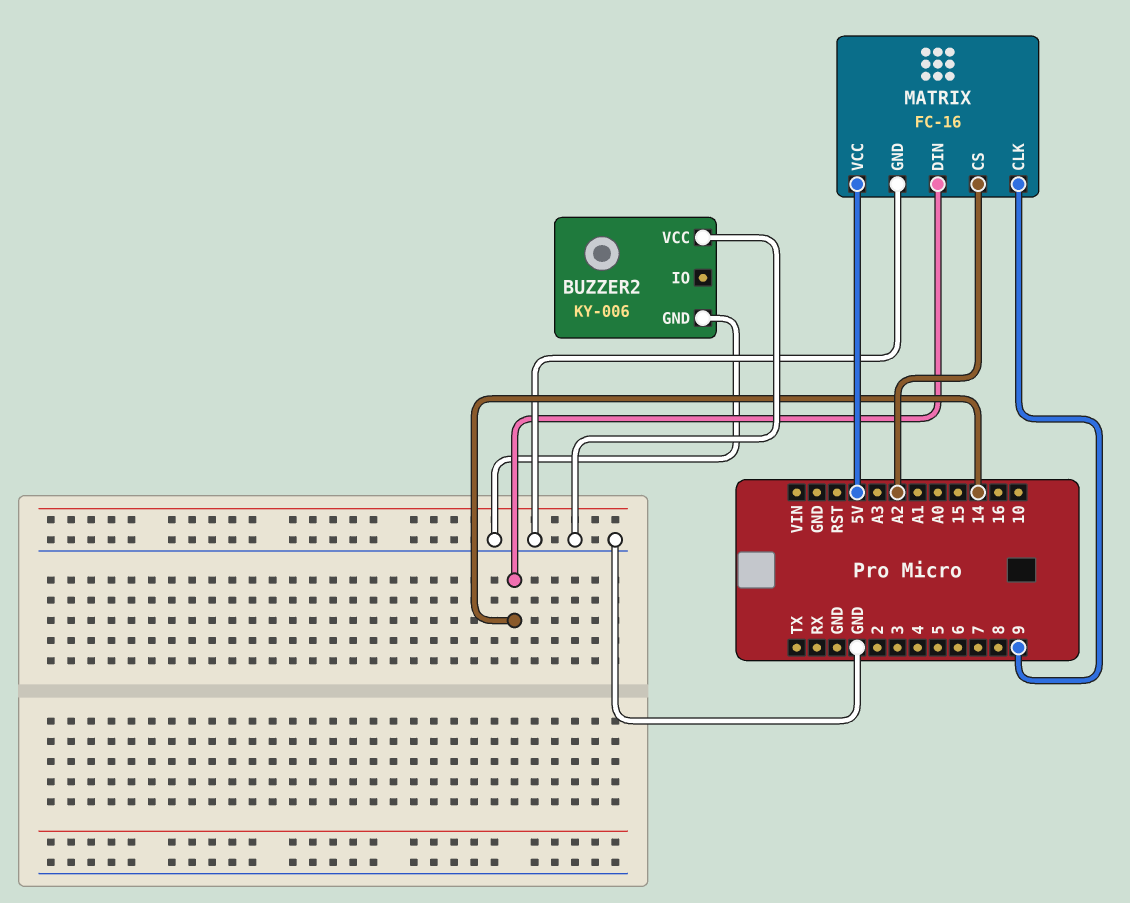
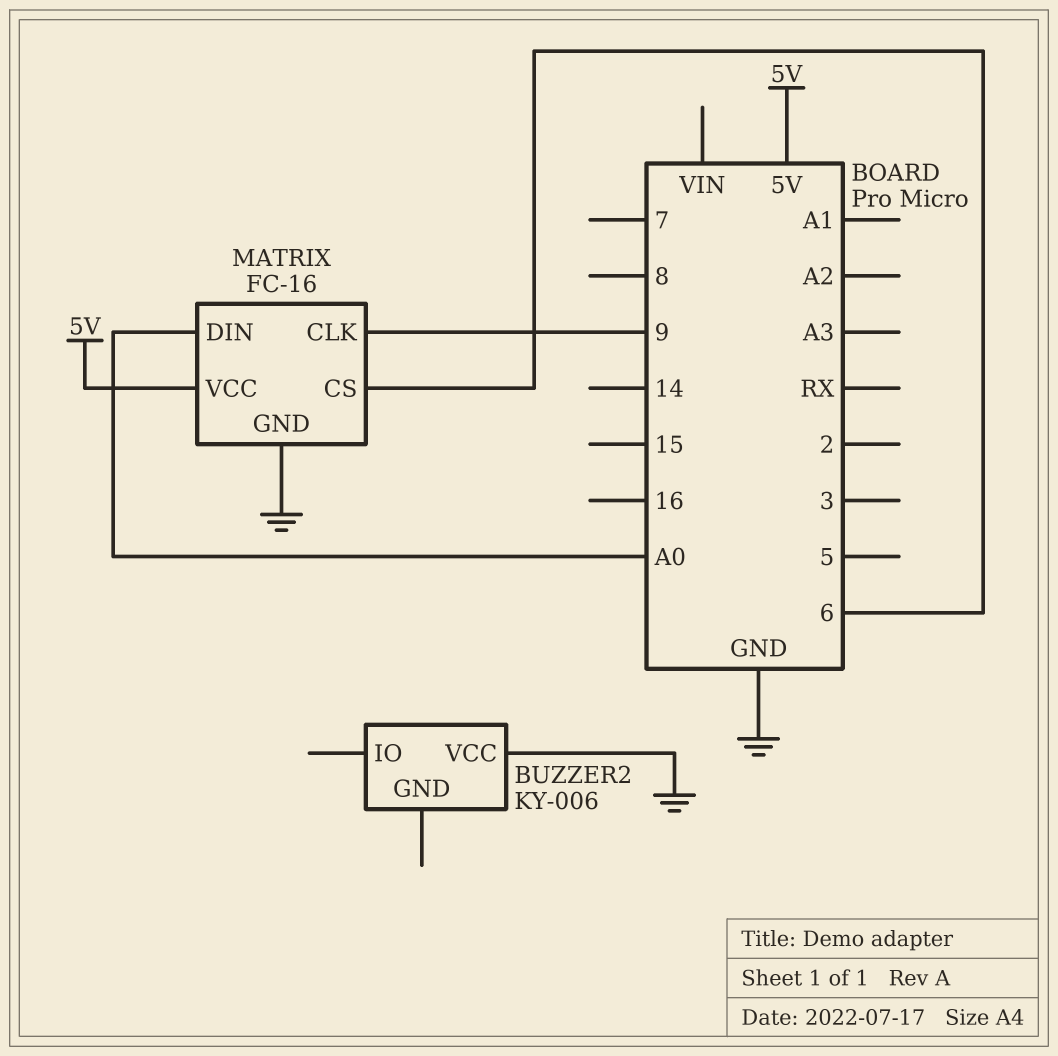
BUZZER2 pin GND: GND -> none
MATRIX pin CS: A2 -> 6
MATRIX pin DIN: 14 -> A0

